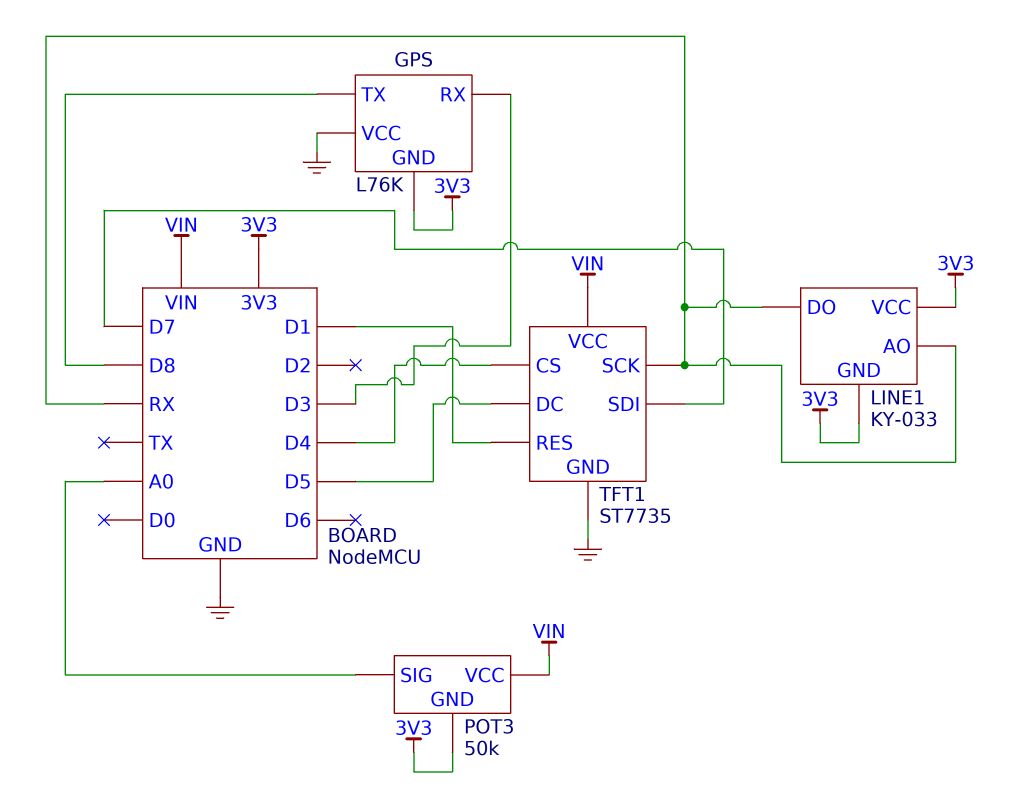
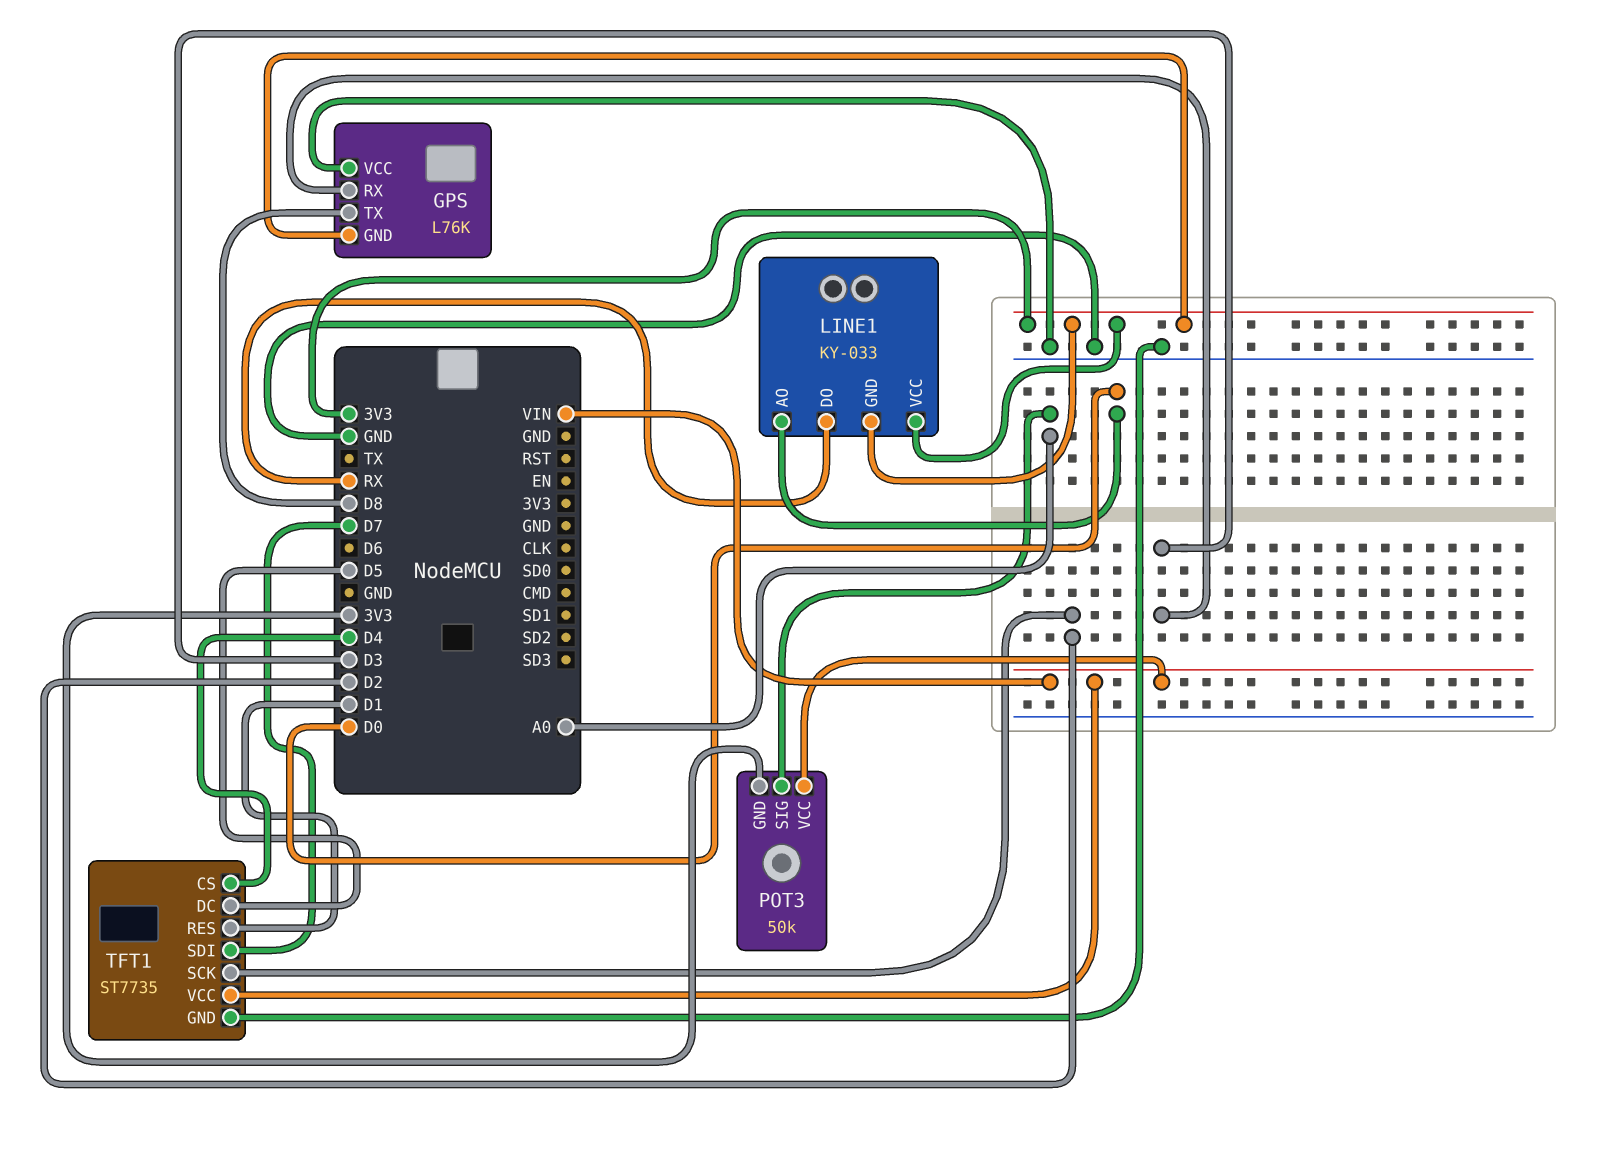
LINE1 pin AO: RX -> D0
TFT1 pin SCK: RX -> D2

